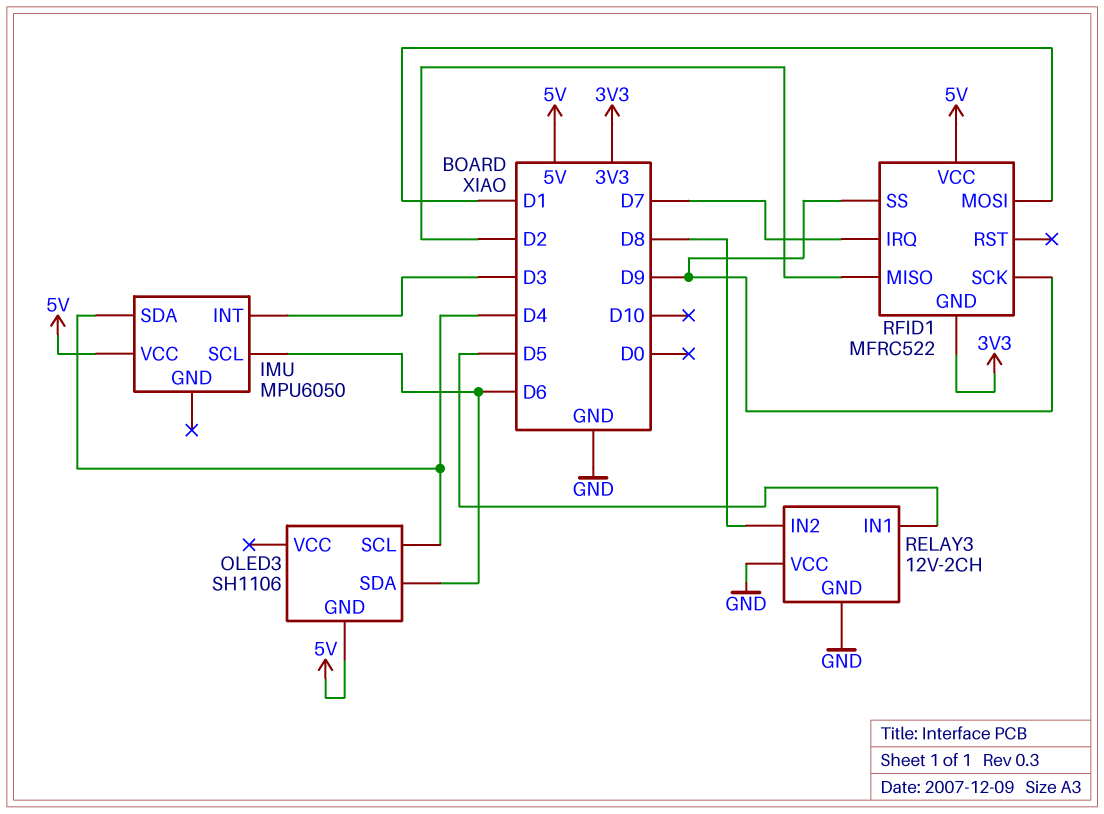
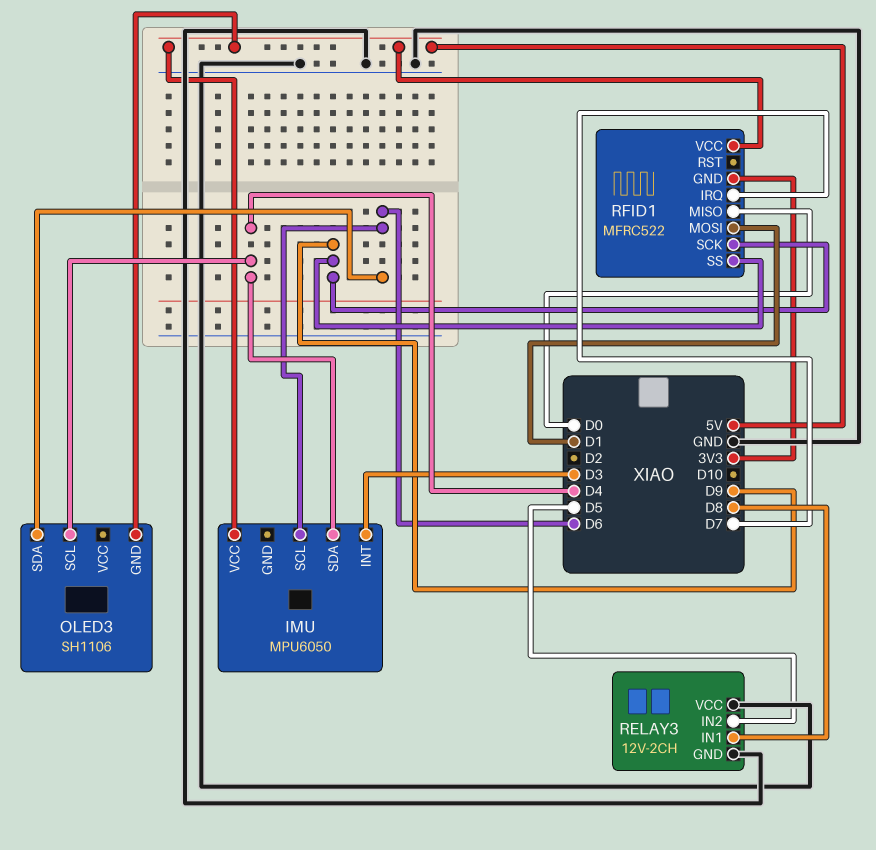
RELAY3 pin IN1: D5 -> D8
RELAY3 pin IN2: D8 -> D5
RFID1 pin MISO: D2 -> D0

